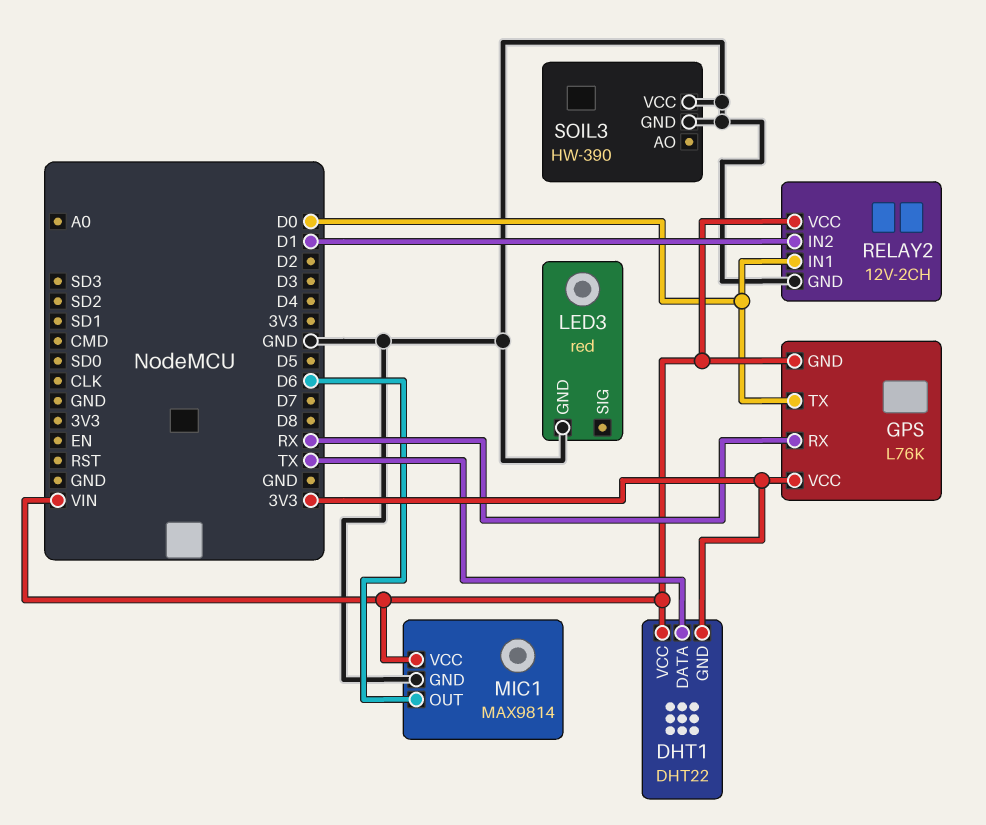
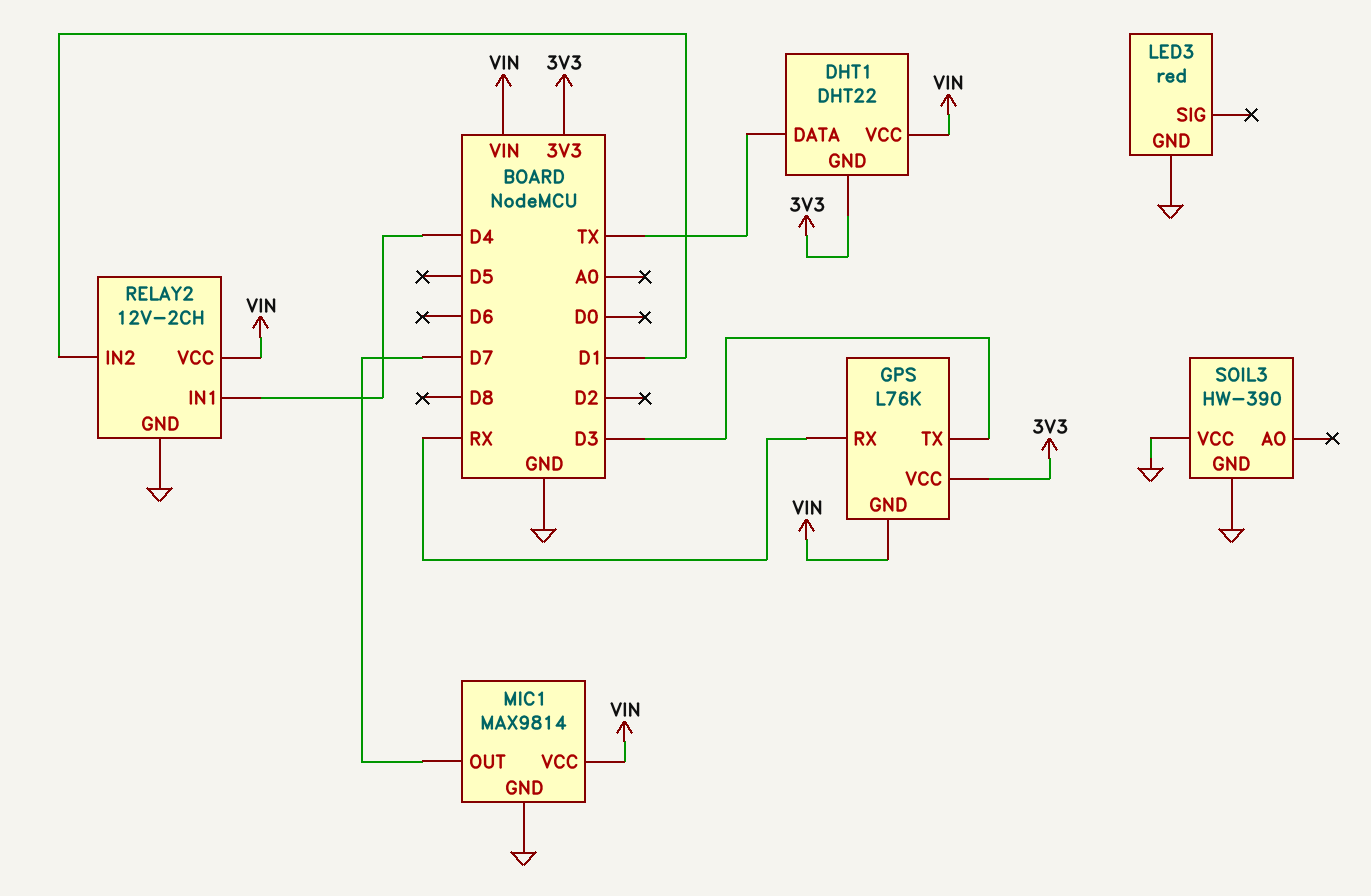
GPS pin TX: D0 -> D3
MIC1 pin OUT: D6 -> D7
RELAY2 pin IN1: D0 -> D4

